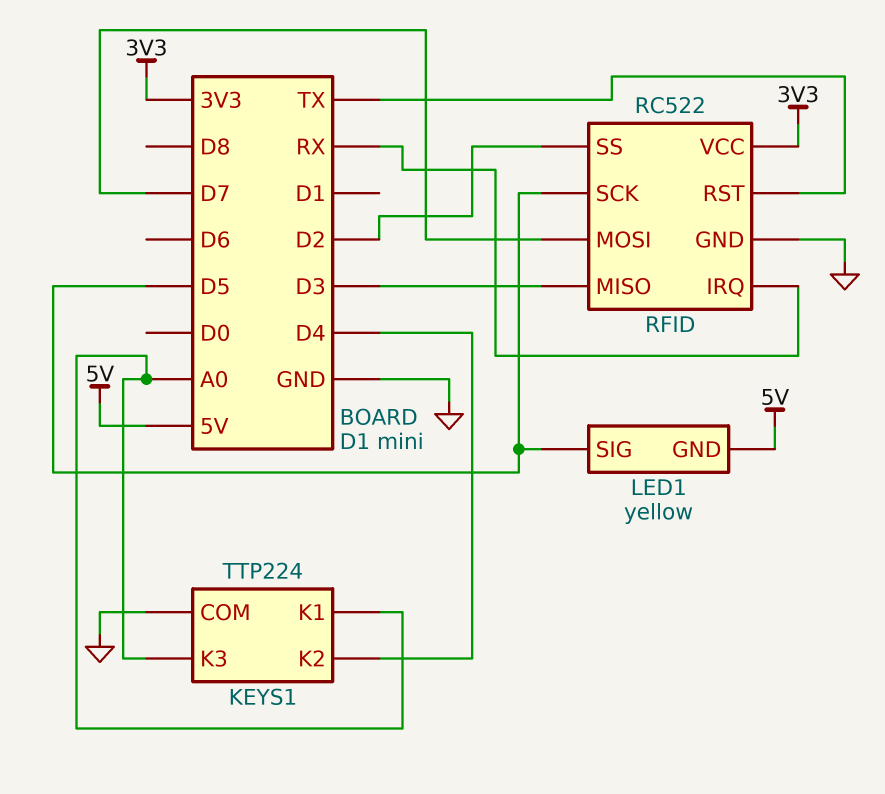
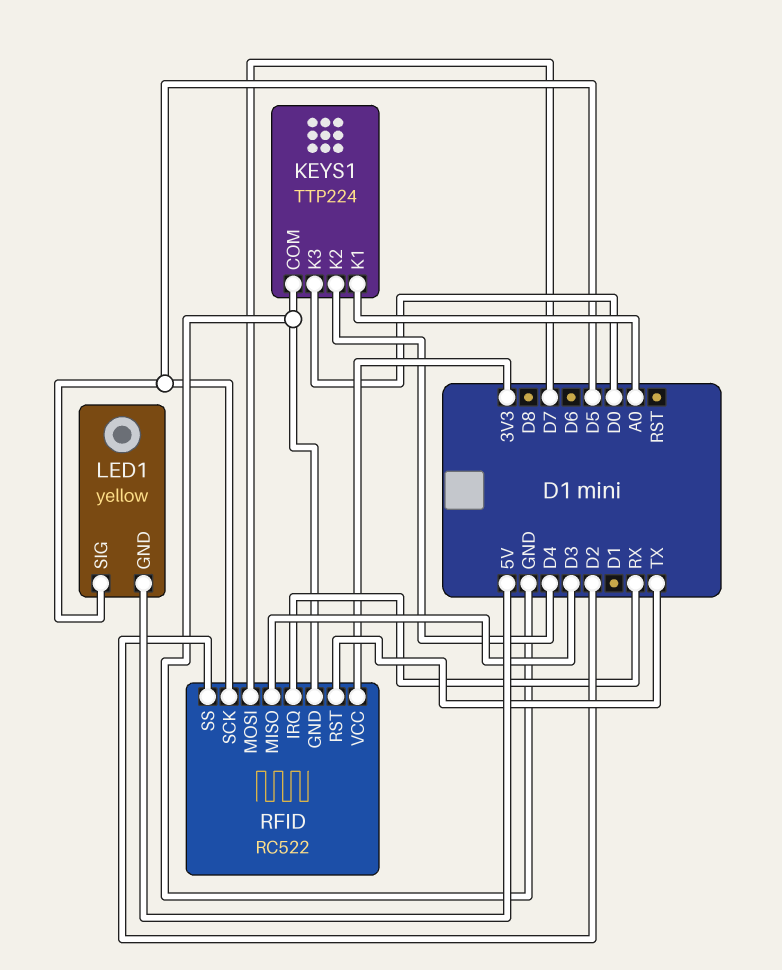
KEYS1 pin K3: A0 -> D0

